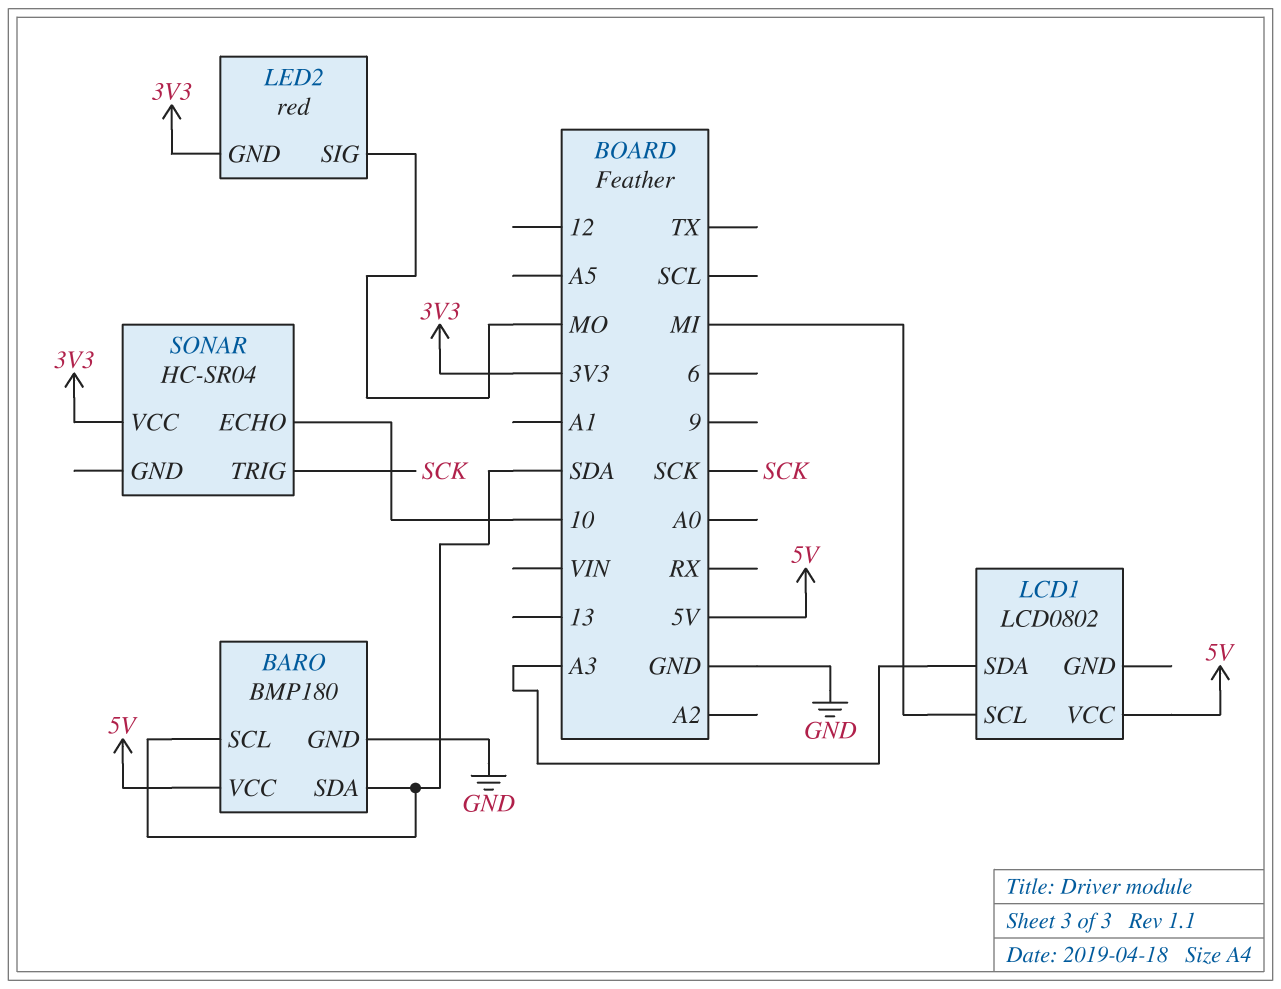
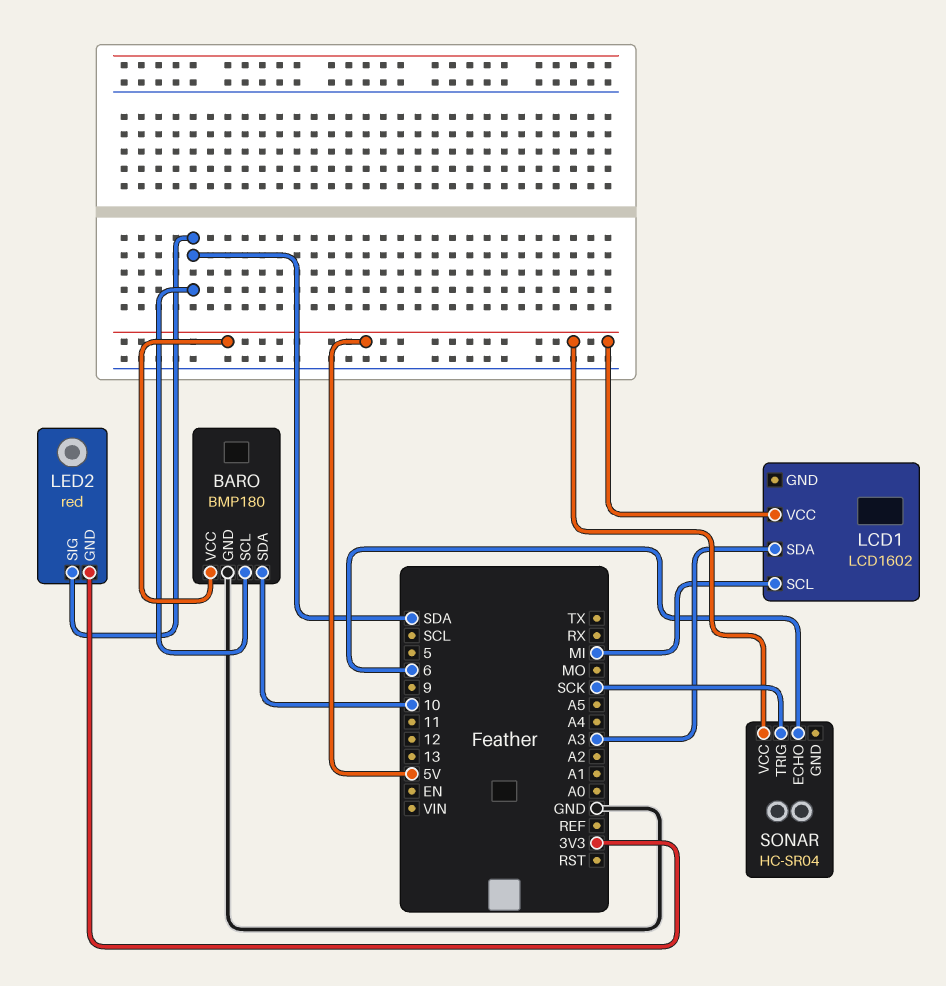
BARO pin SDA: SDA -> 10
LCD1: LCD0802 -> LCD1602
LED2 pin SIG: MO -> SDA
SONAR pin ECHO: 10 -> 6
SONAR pin VCC: 3V3 -> 5V

